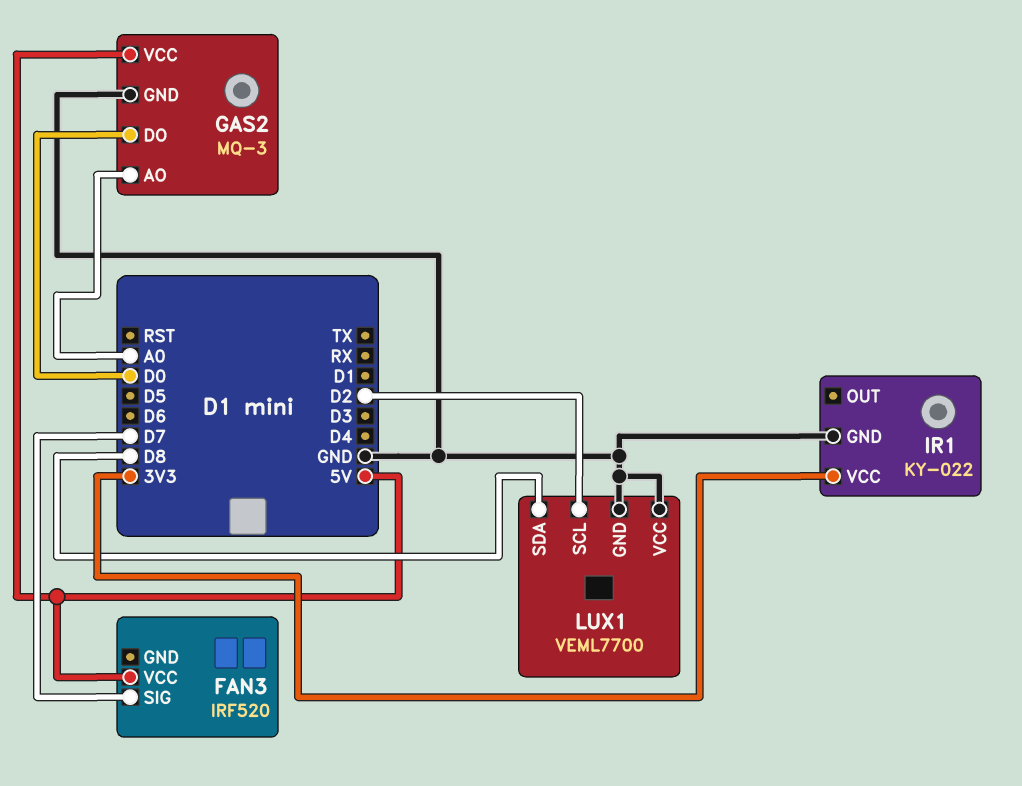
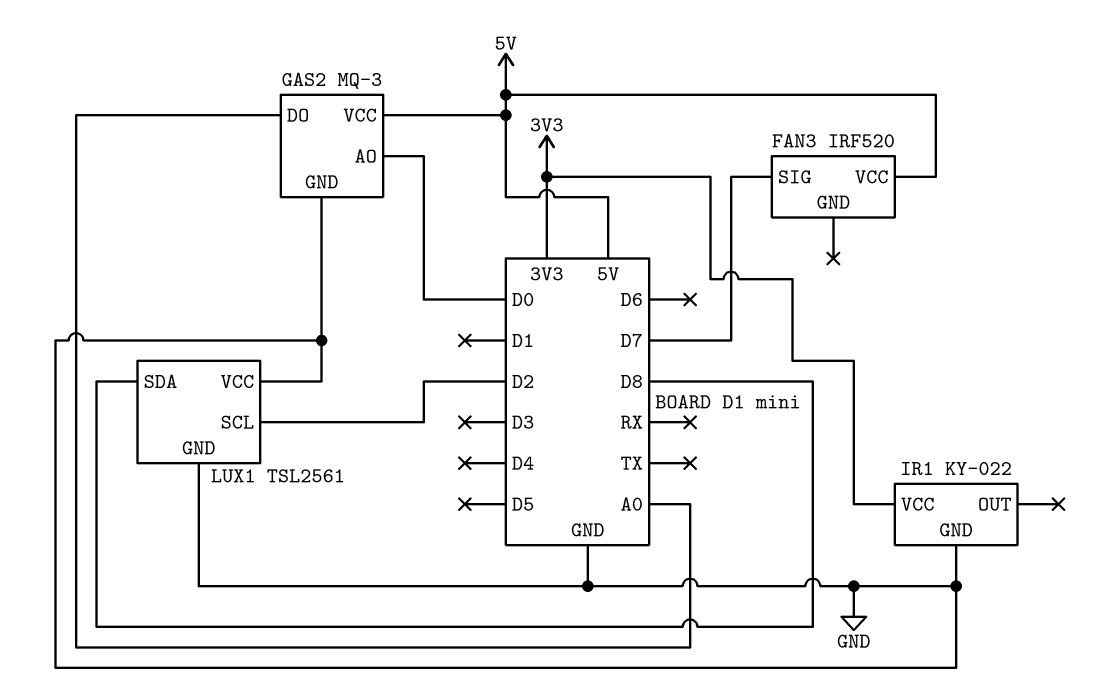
GAS2 pin AO: A0 -> D0
GAS2 pin DO: D0 -> A0
LUX1: VEML7700 -> TSL2561

